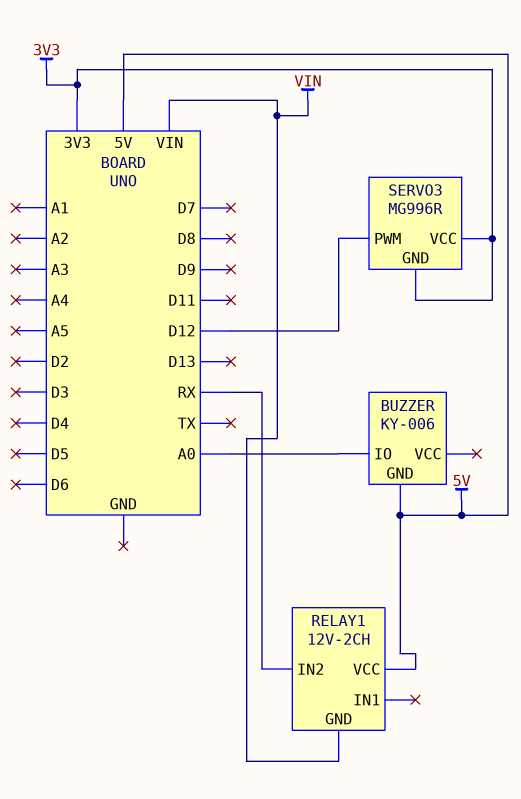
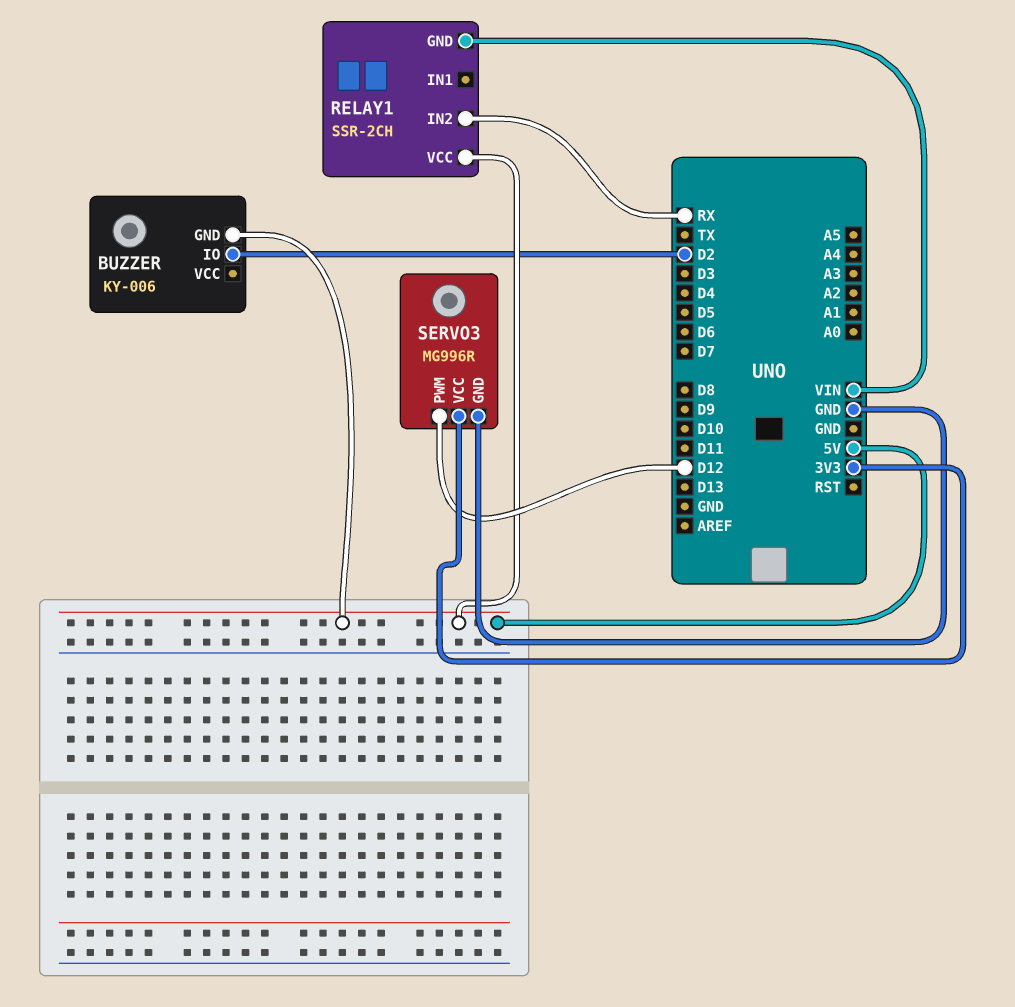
BUZZER pin IO: A0 -> D2
RELAY1: 12V-2CH -> SSR-2CH
SERVO3 pin GND: 3V3 -> GND

